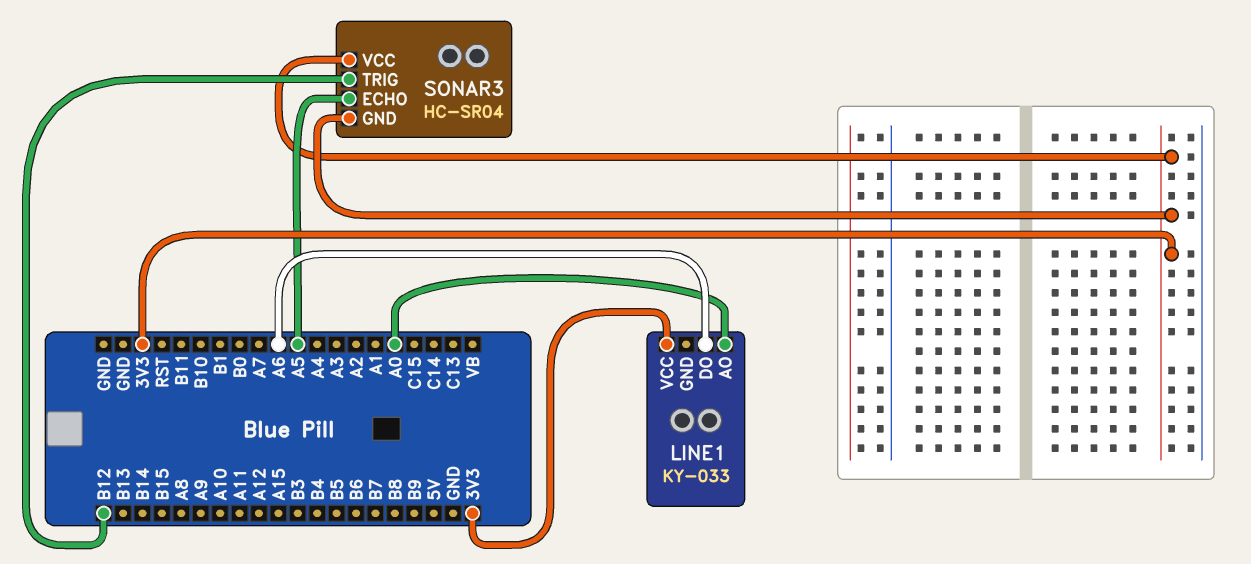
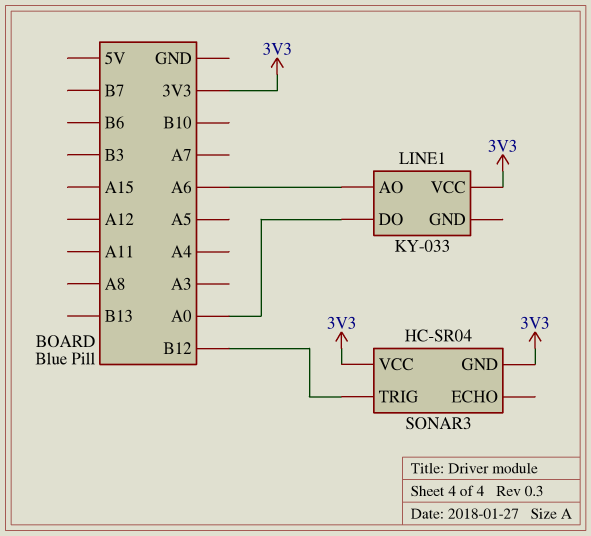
LINE1 pin AO: A0 -> A6
LINE1 pin DO: A6 -> A0
SONAR3 pin ECHO: A5 -> none

